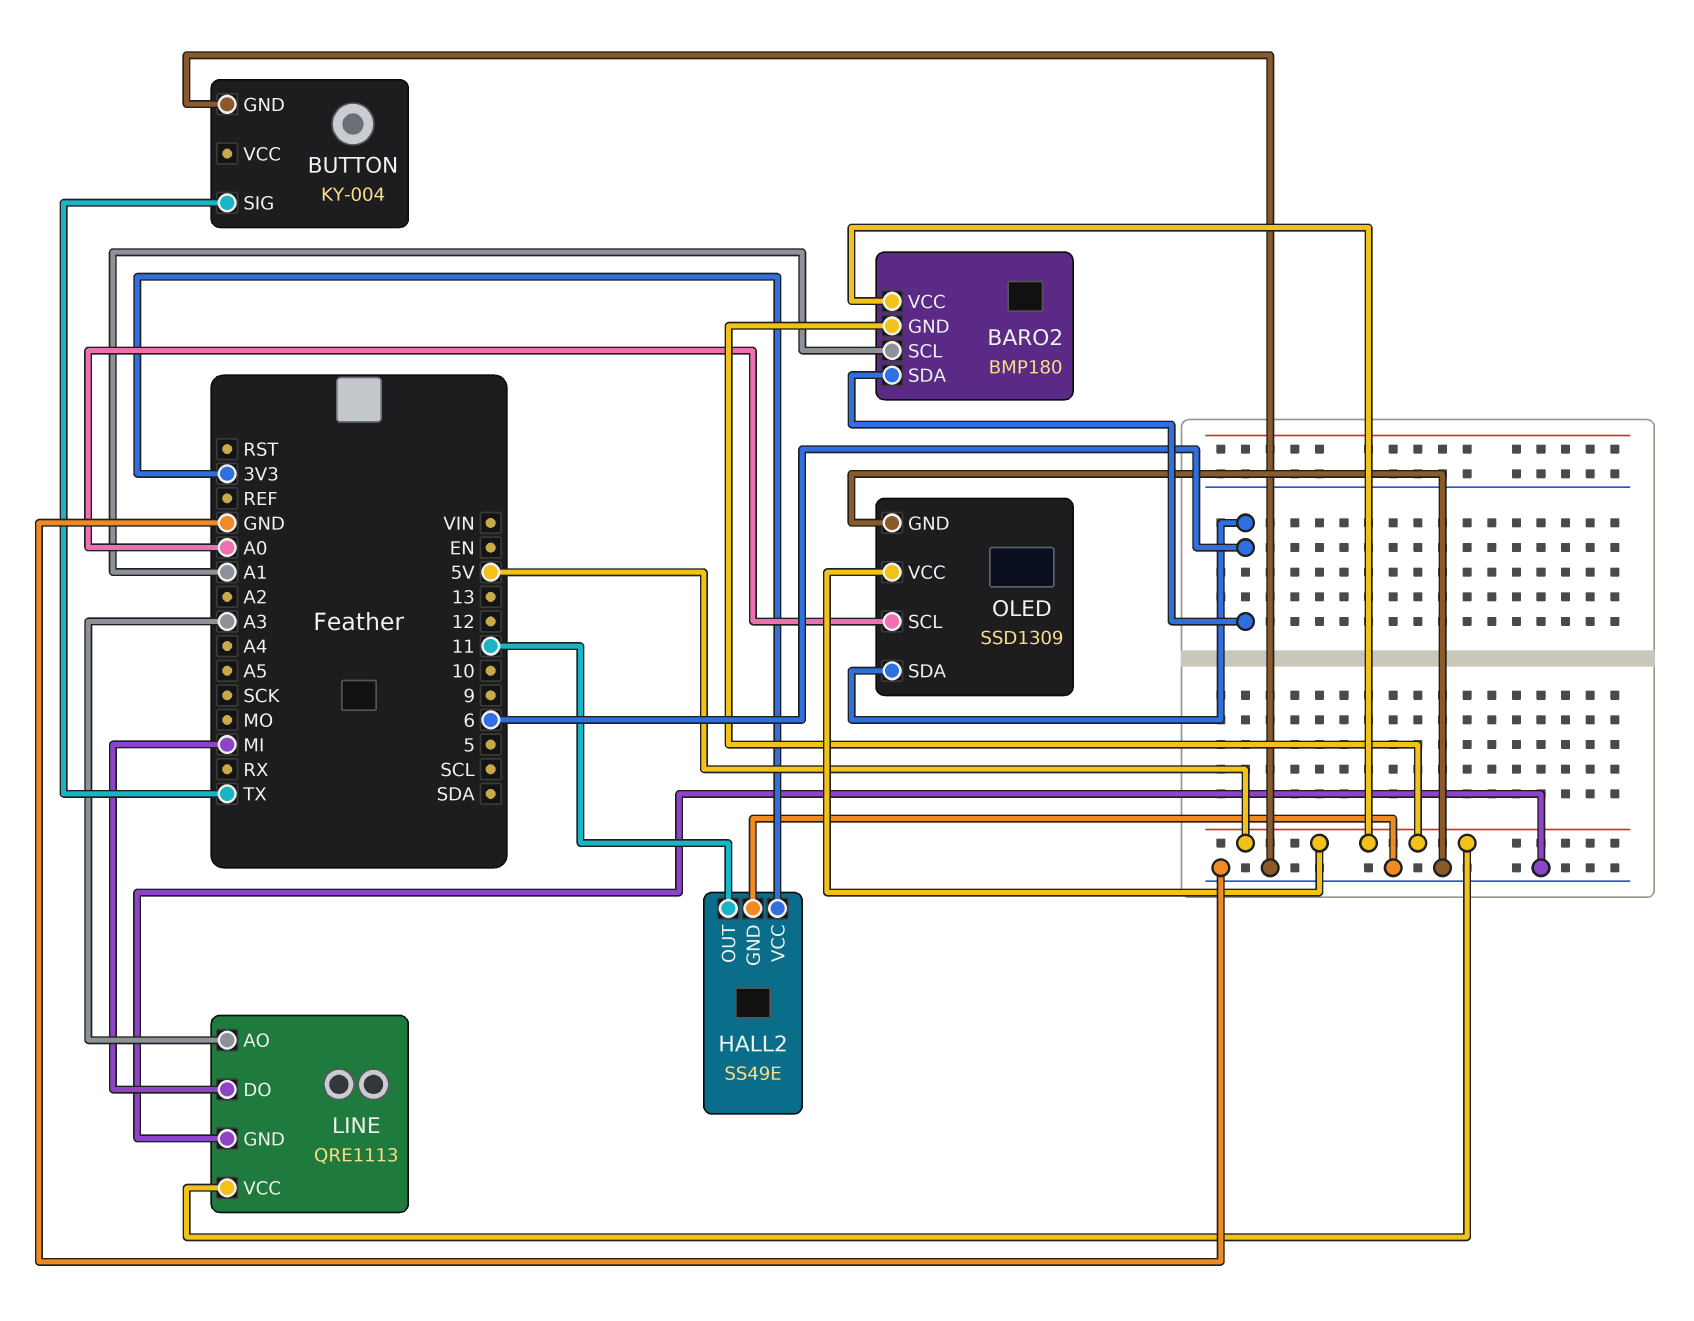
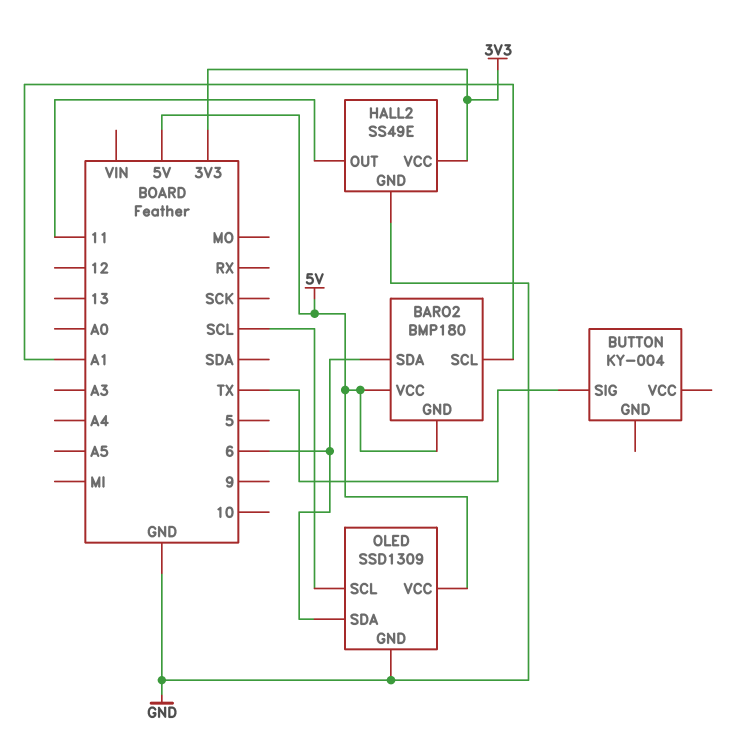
BUTTON pin GND: GND -> none
LINE: QRE1113 -> none
LINE pin AO: A3 -> none
LINE pin DO: MI -> none
LINE pin GND: GND -> none
LINE pin VCC: 5V -> none
OLED pin SCL: A0 -> SCL

